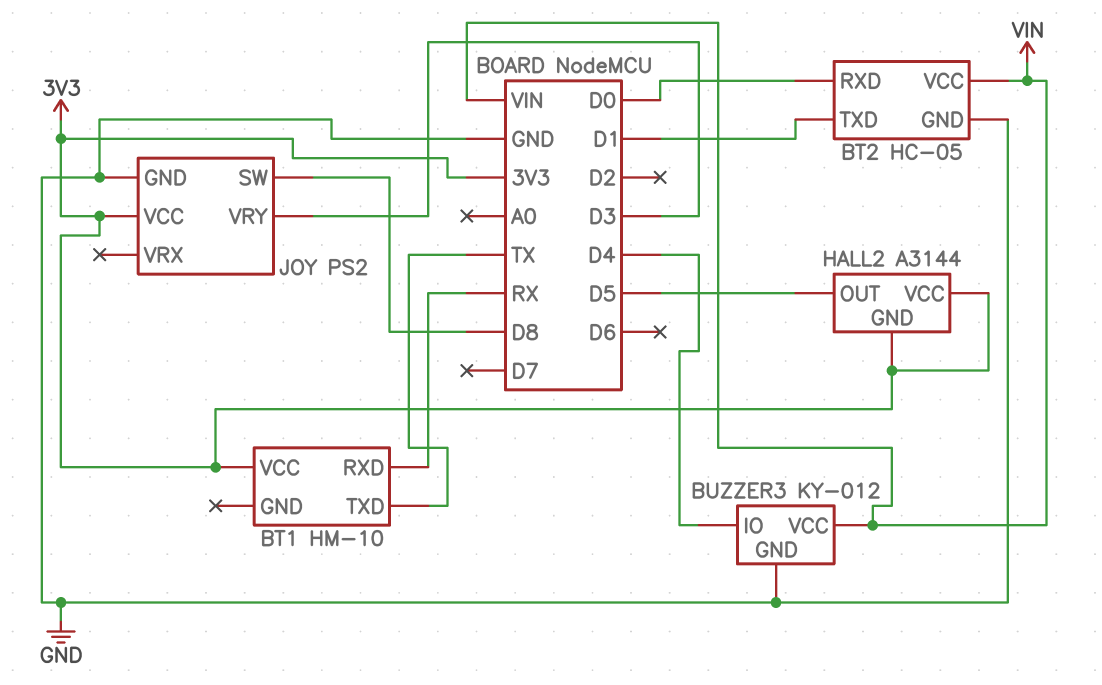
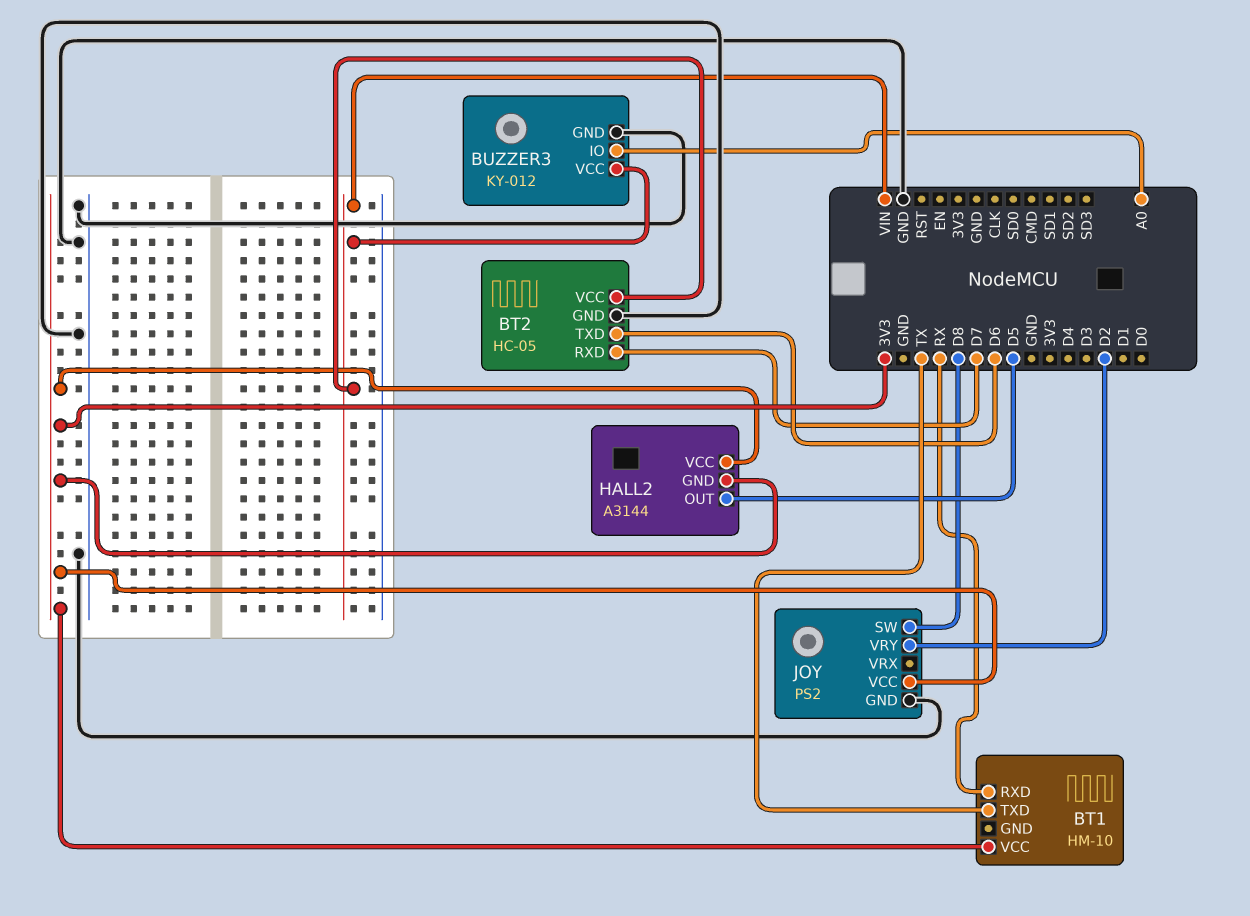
BT2 pin RXD: D0 -> D7
BT2 pin TXD: D1 -> D6
BUZZER3 pin IO: D4 -> A0
JOY pin VRY: D3 -> D2

